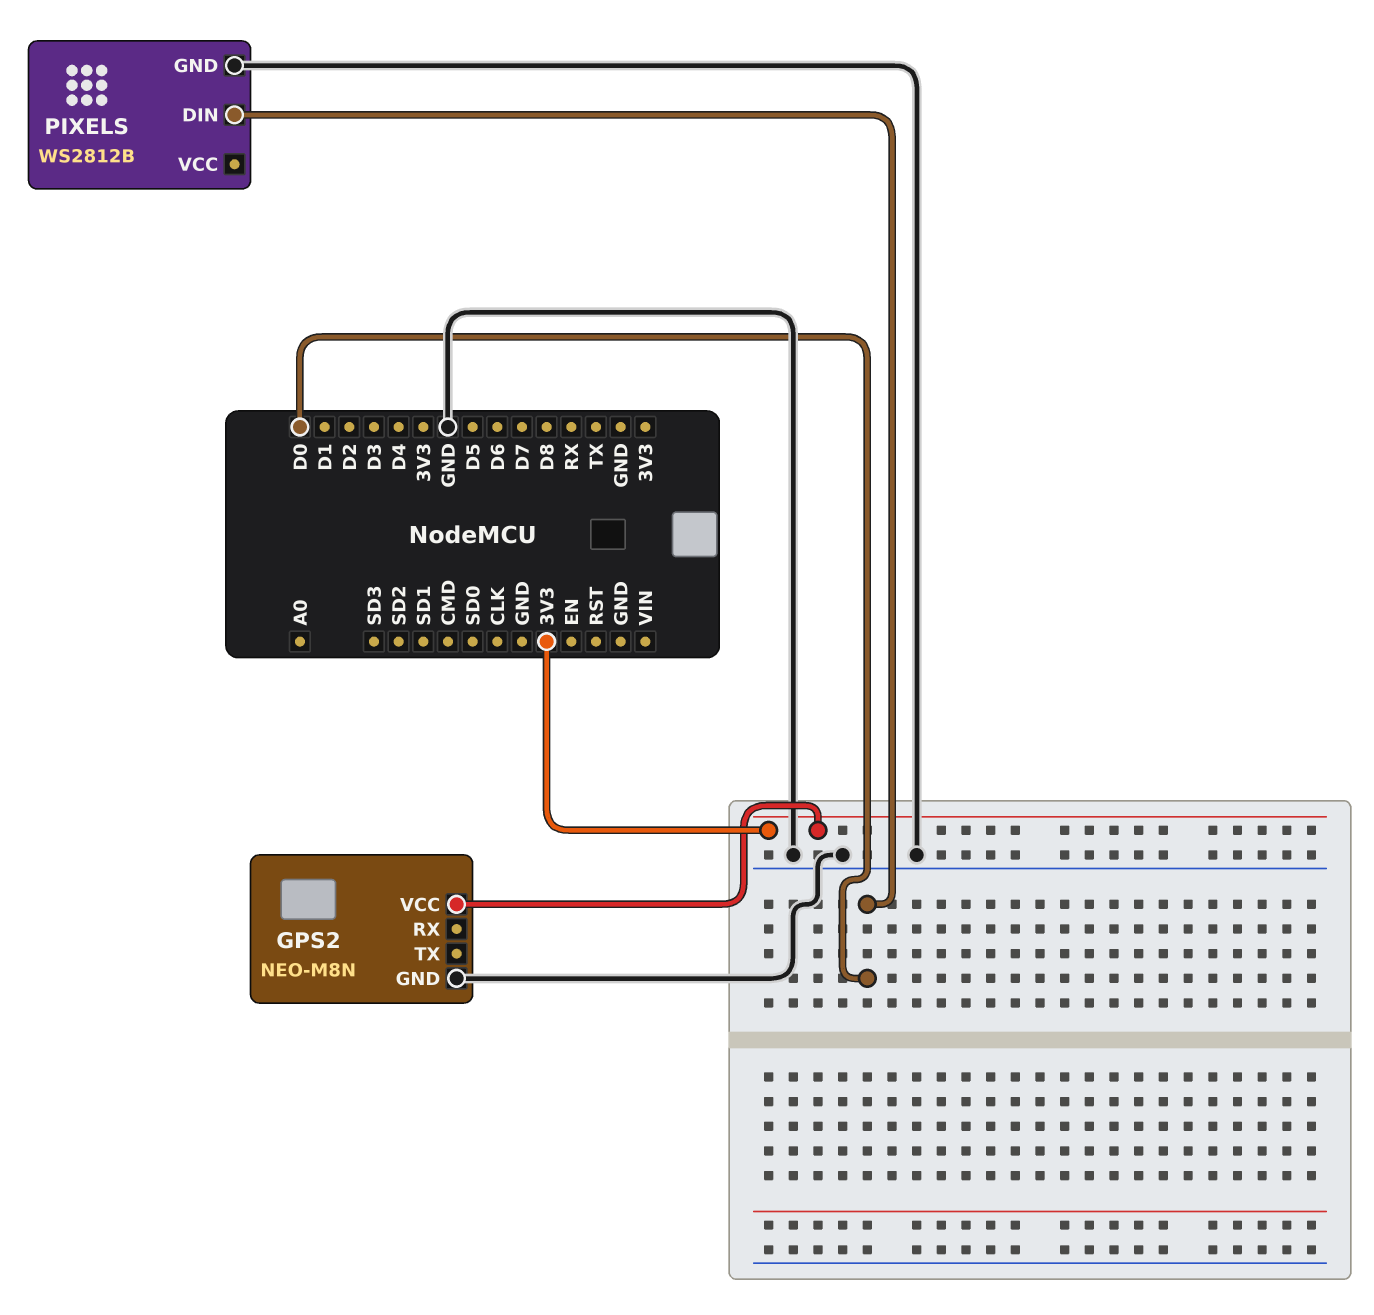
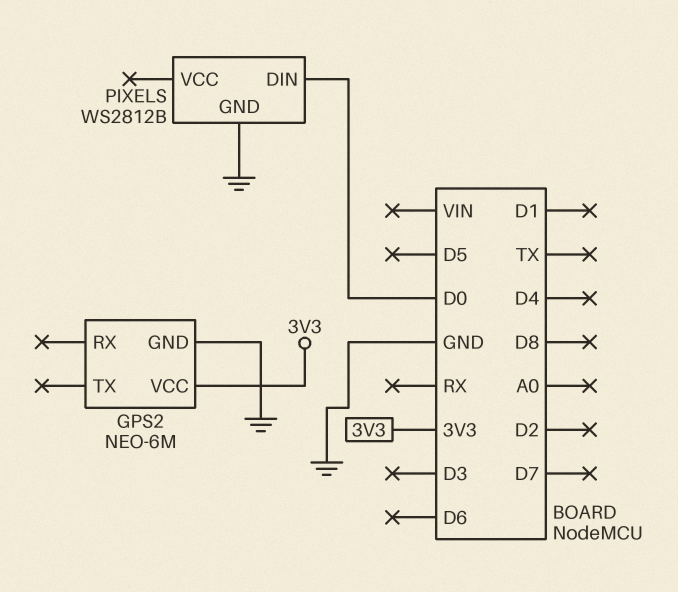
GPS2: NEO-M8N -> NEO-6M

